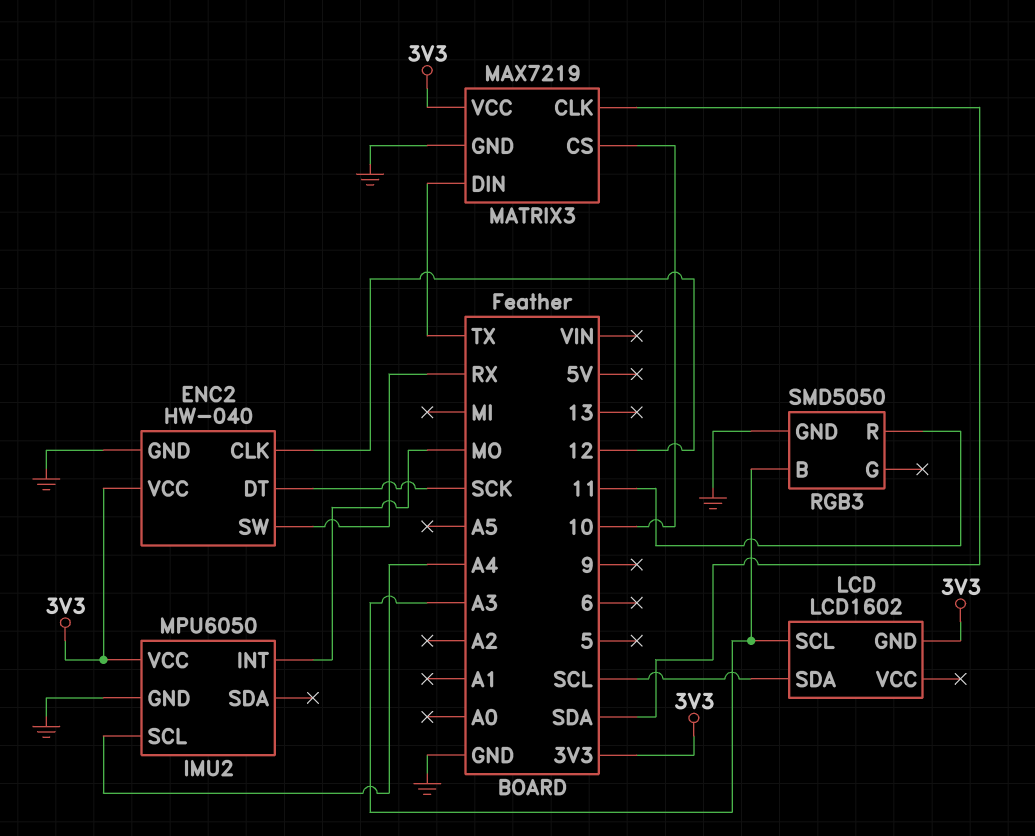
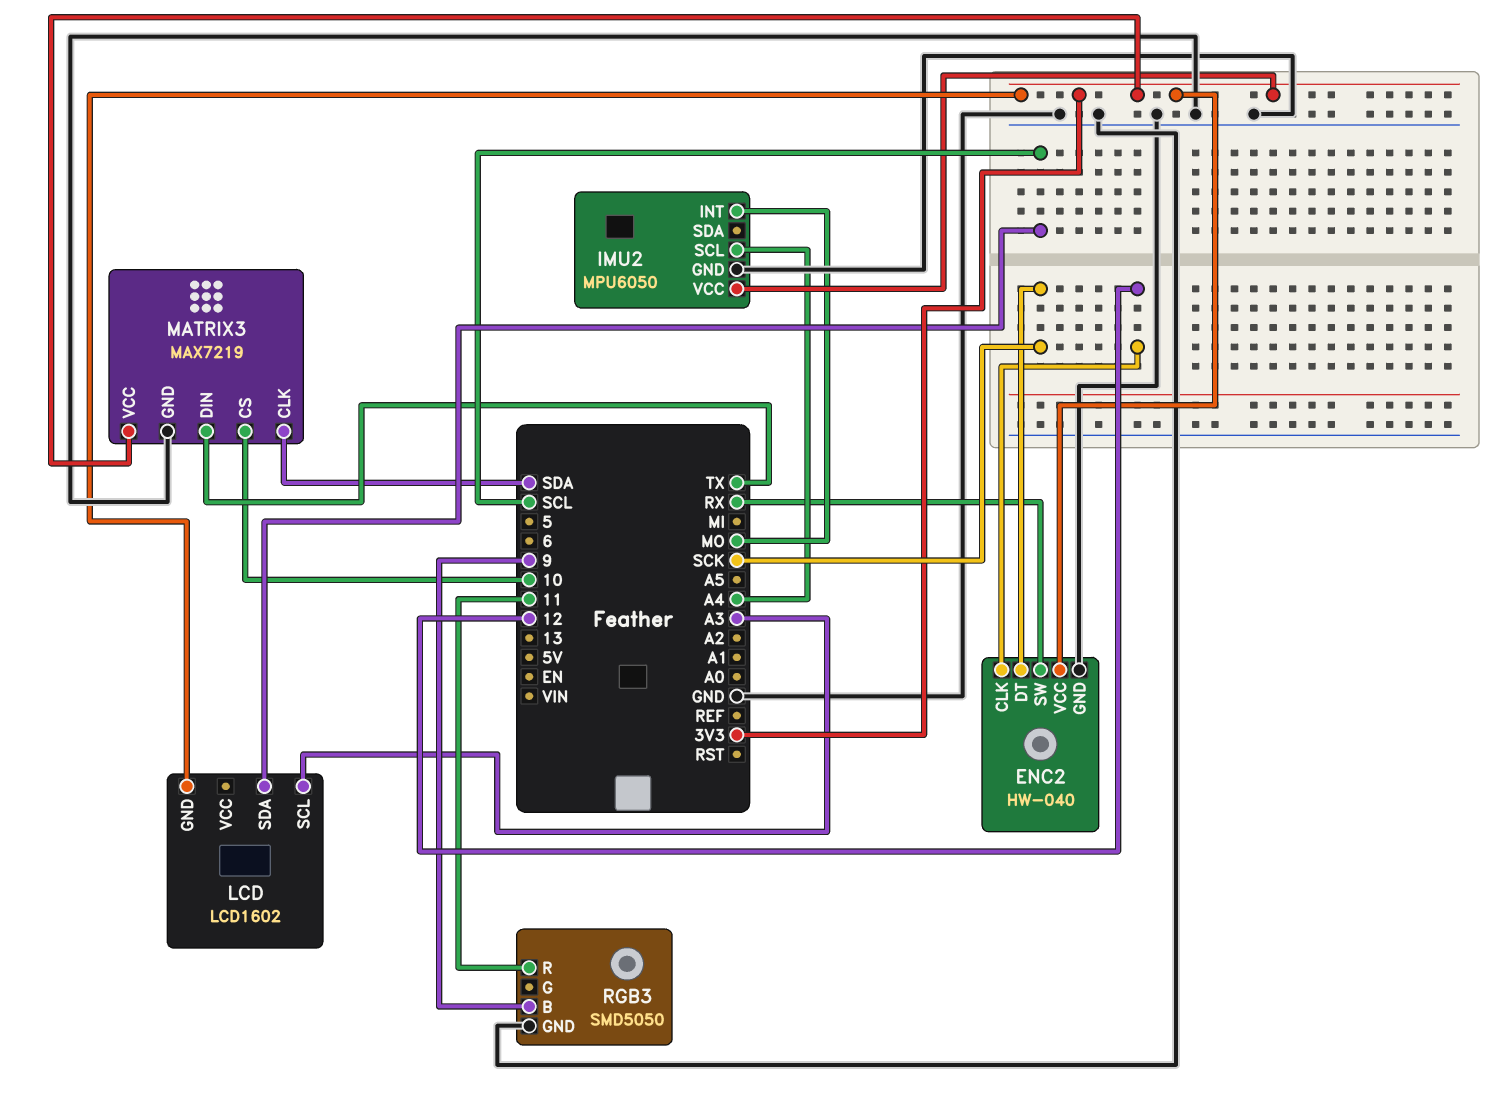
RGB3 pin B: A3 -> 9

